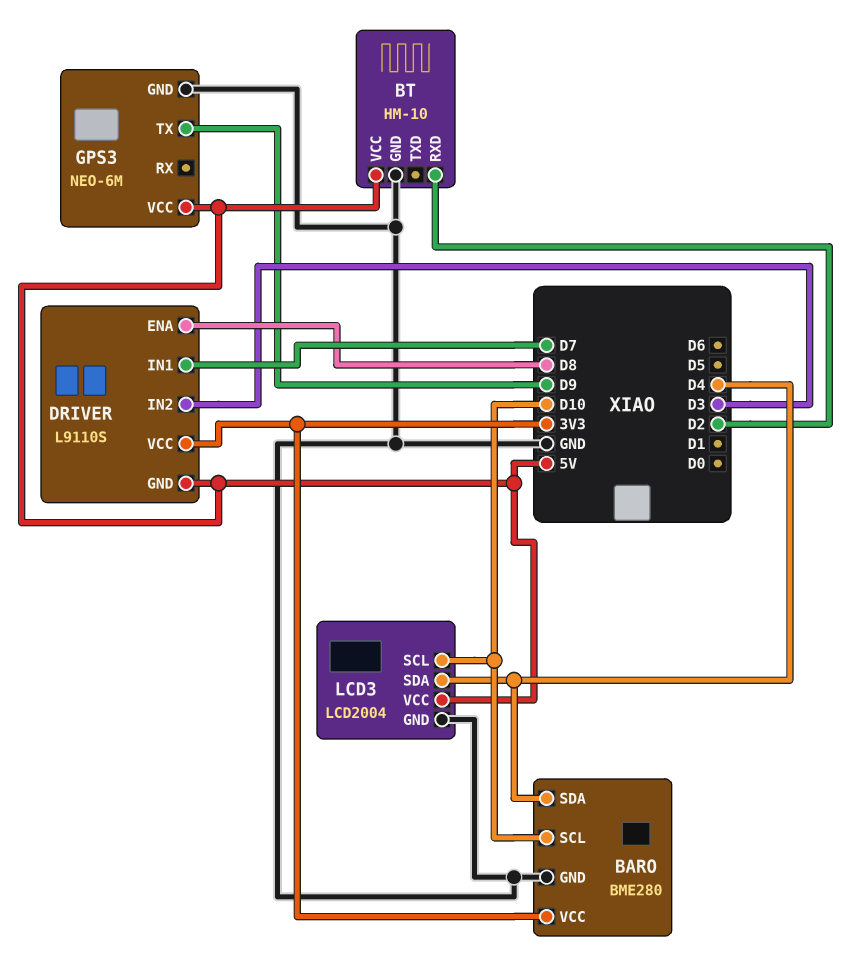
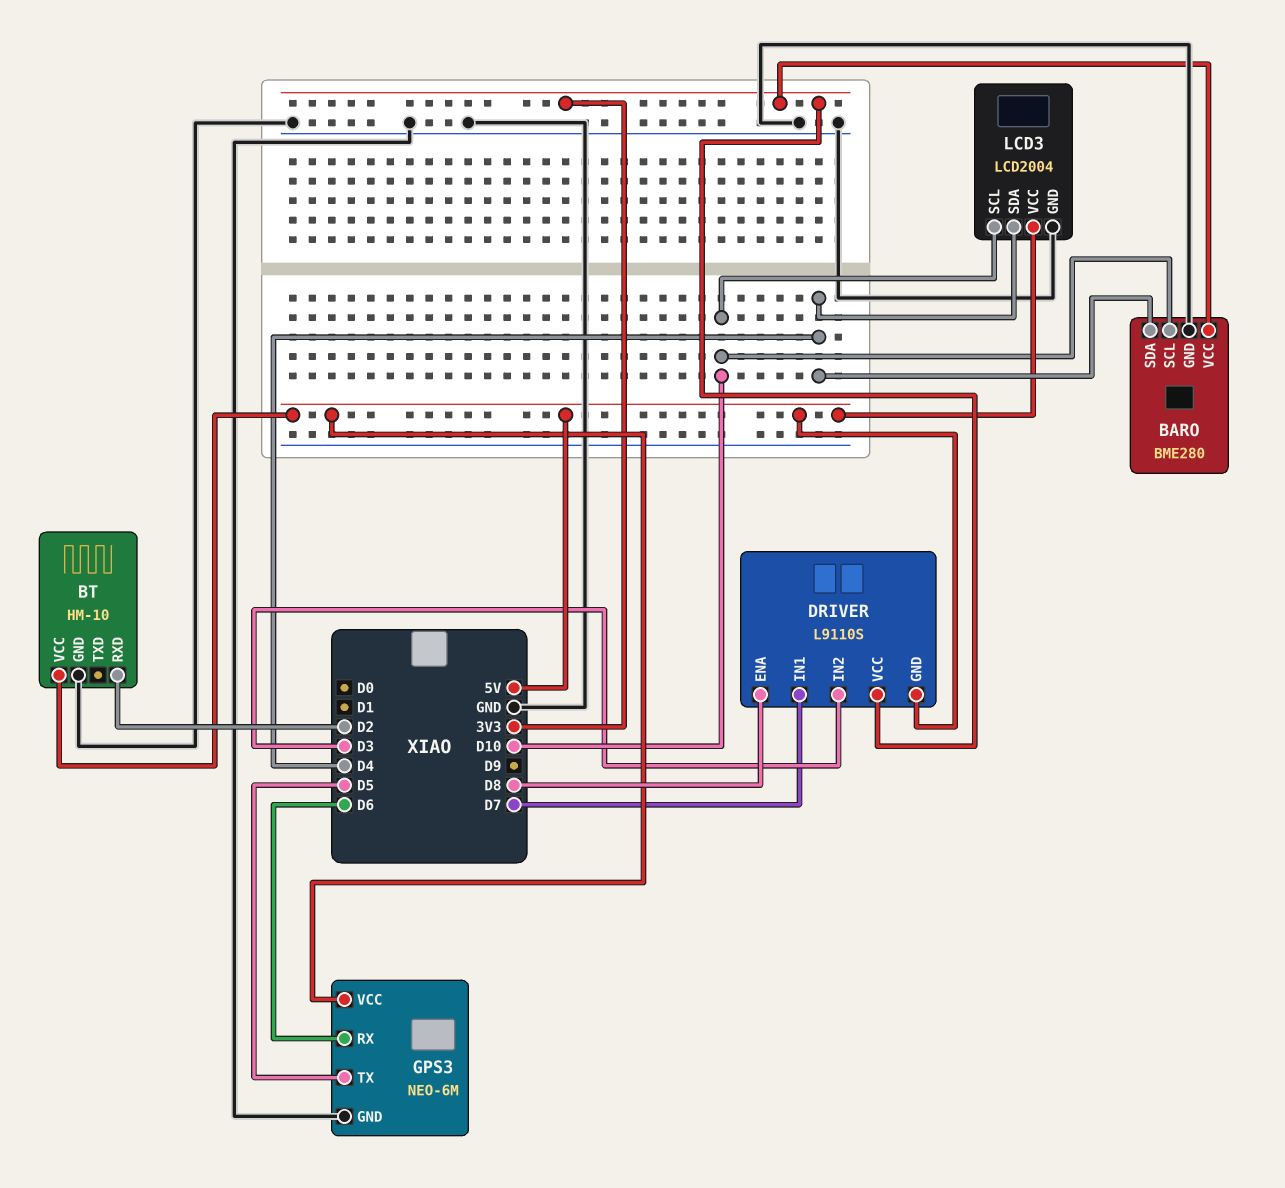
GPS3 pin RX: none -> D6
GPS3 pin TX: D9 -> D5

